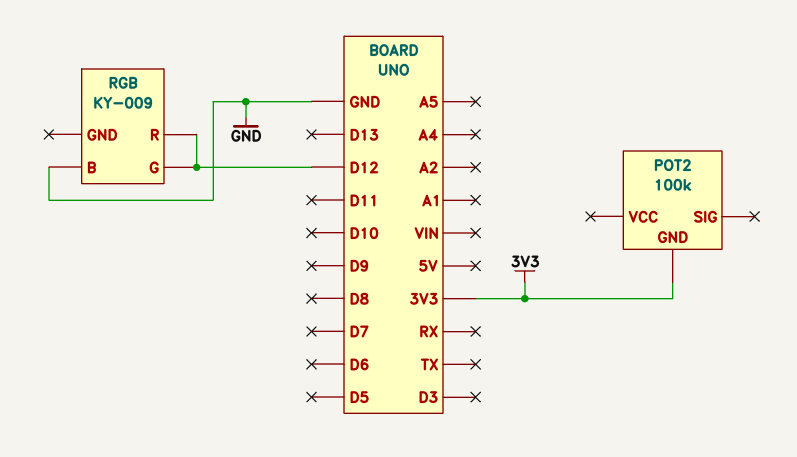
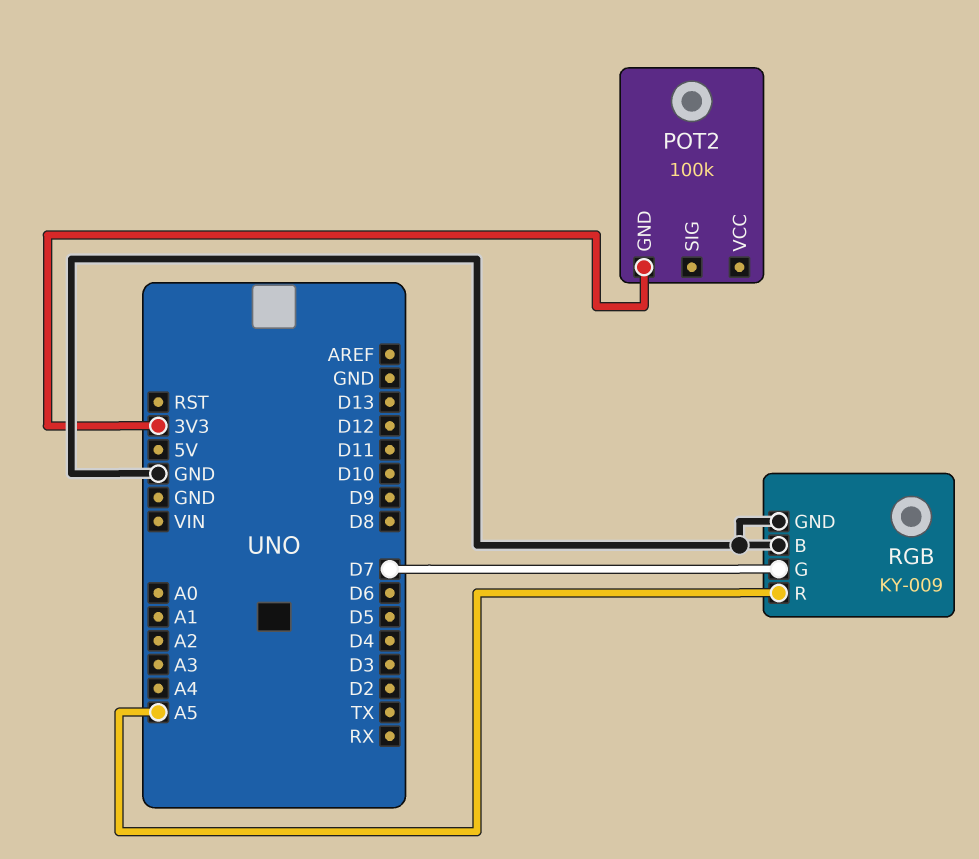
RGB pin G: D12 -> D7
RGB pin GND: none -> GND
RGB pin R: D12 -> A5

